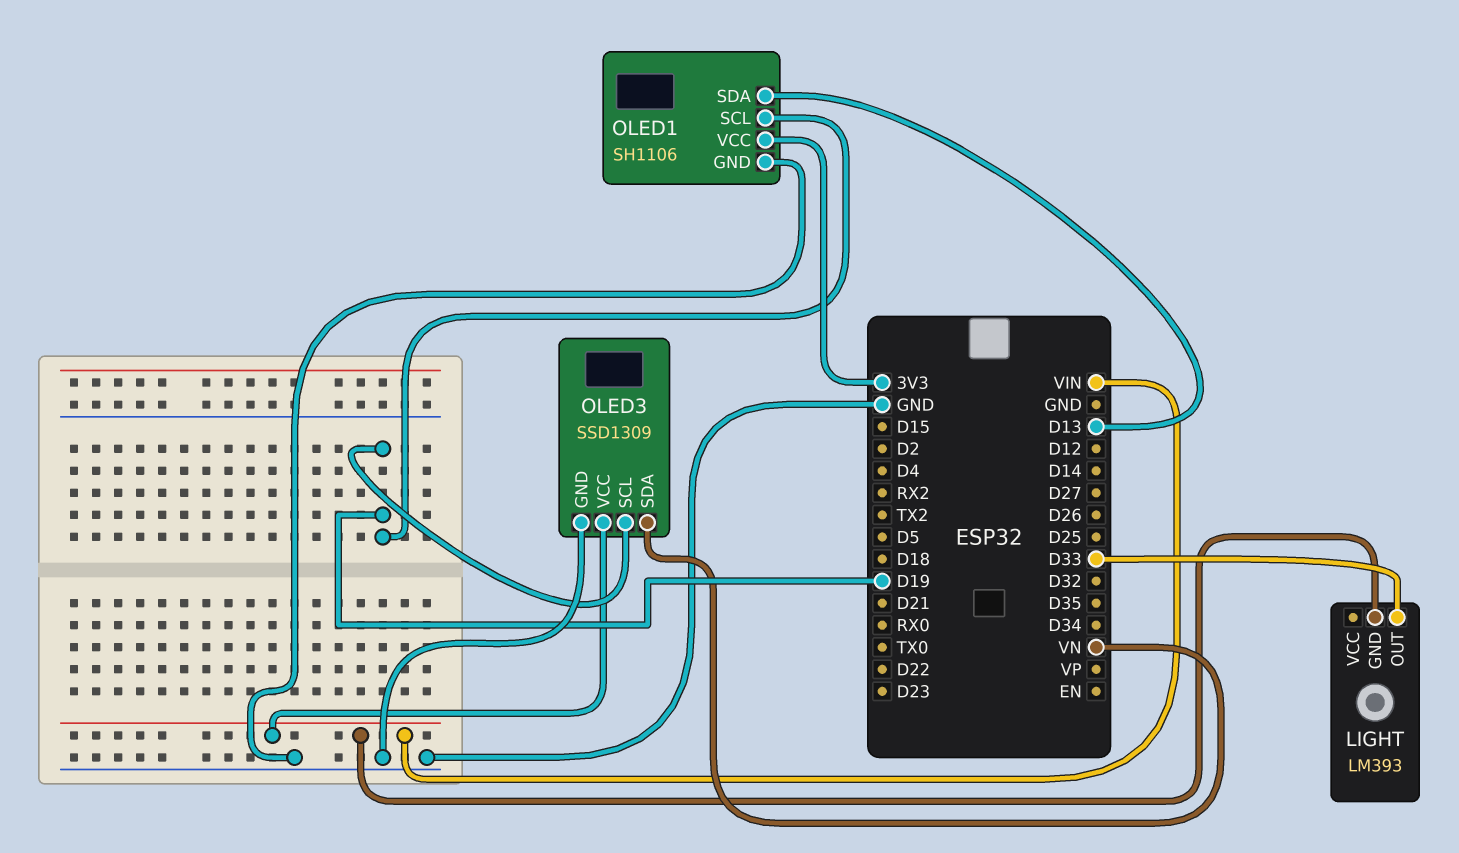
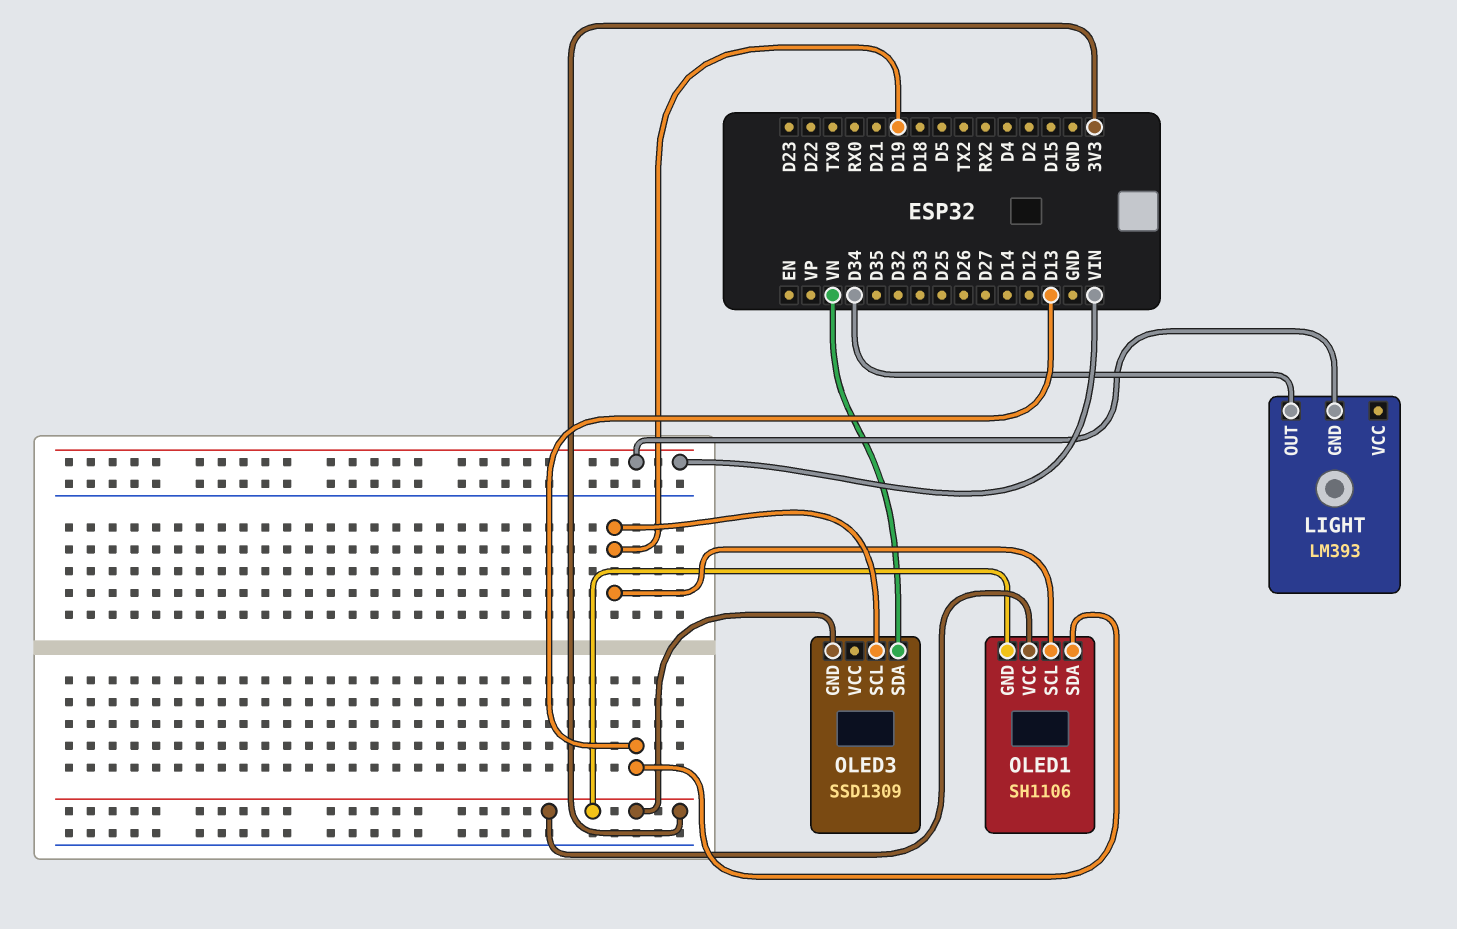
LIGHT pin OUT: D33 -> D34
OLED1 pin GND: GND -> 3V3
OLED3 pin GND: GND -> 3V3
OLED3 pin VCC: VIN -> none

